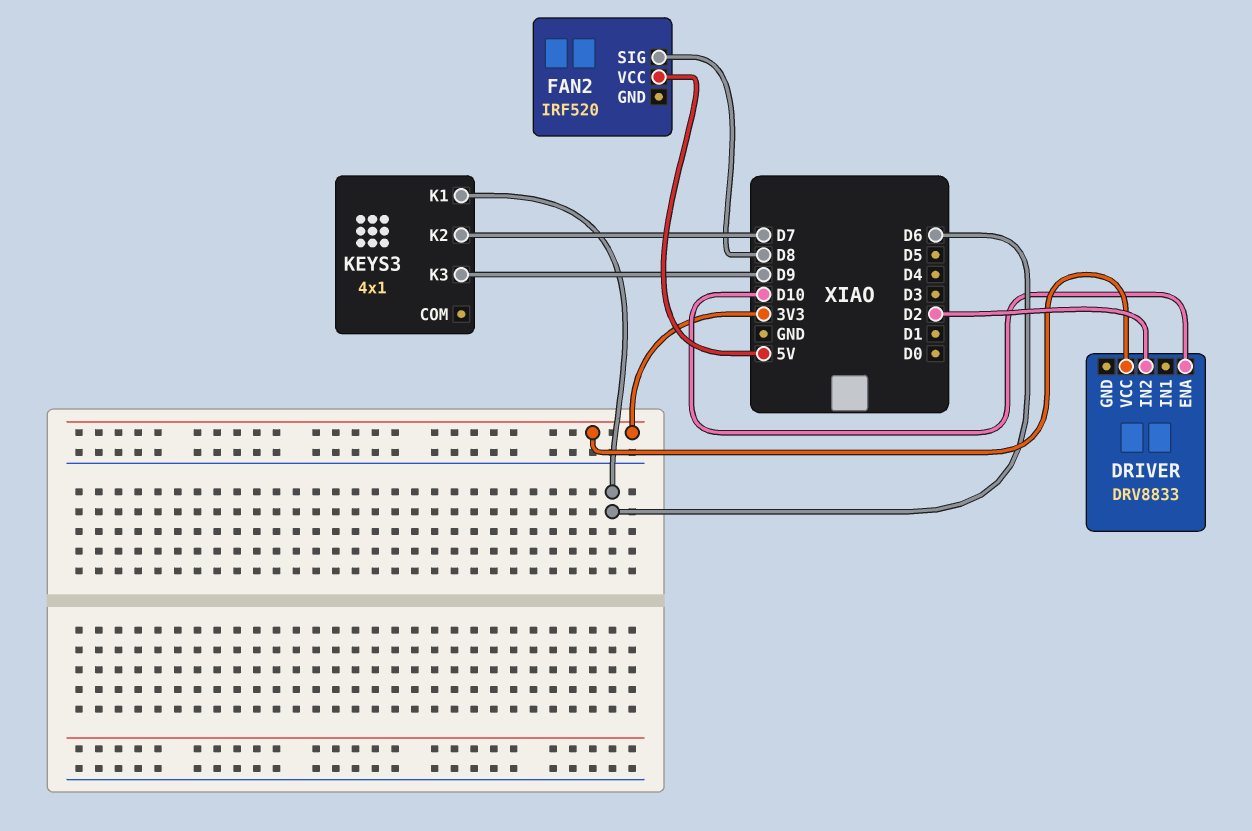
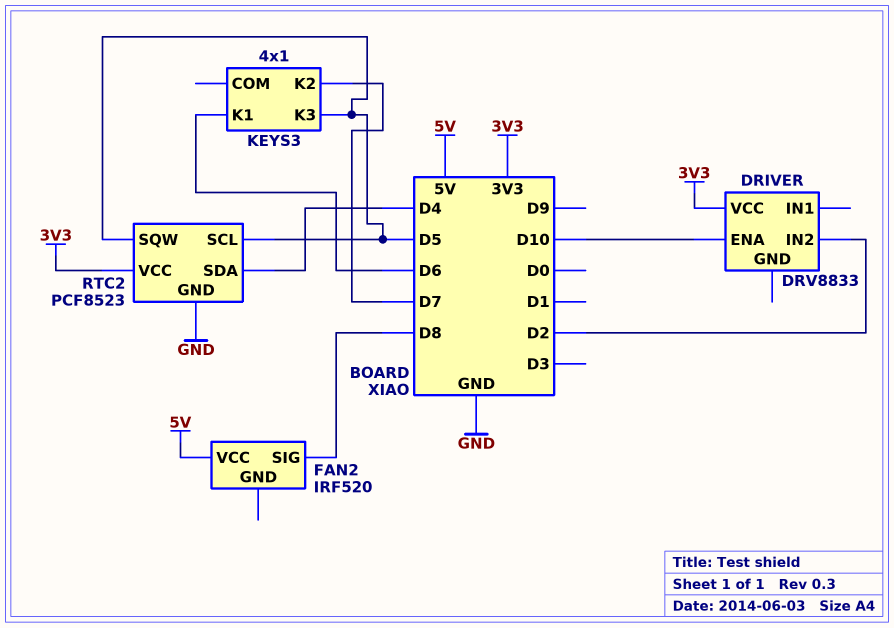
KEYS3 pin K3: D9 -> D5
RTC2: none -> PCF8523
RTC2 pin GND: none -> GND
RTC2 pin SCL: none -> D5
RTC2 pin SDA: none -> D4
RTC2 pin SQW: none -> D5
RTC2 pin VCC: none -> 3V3

